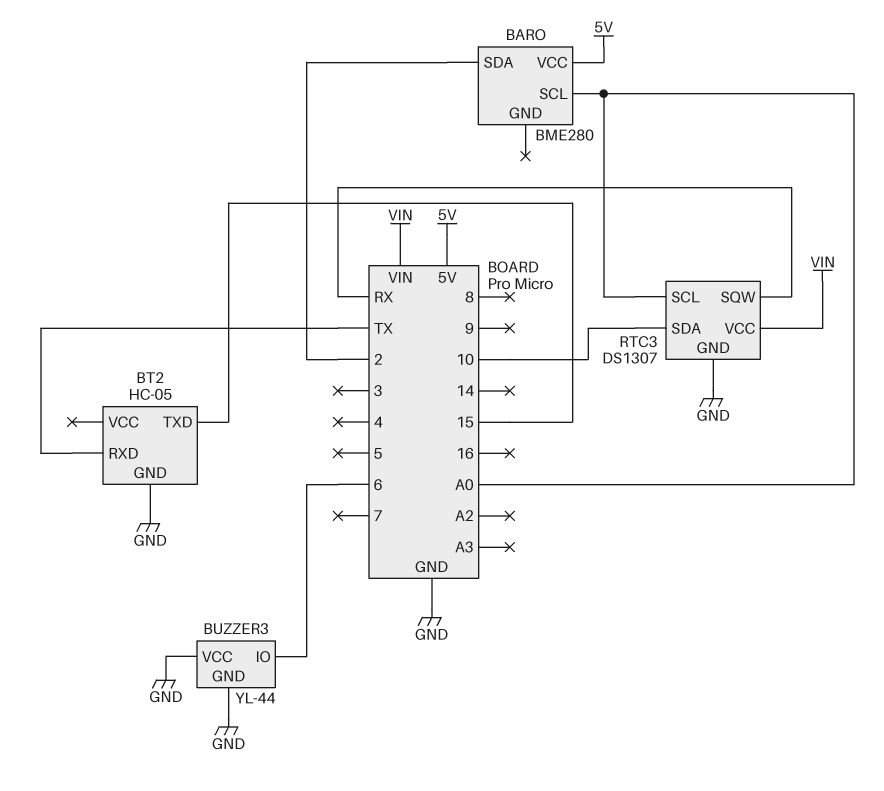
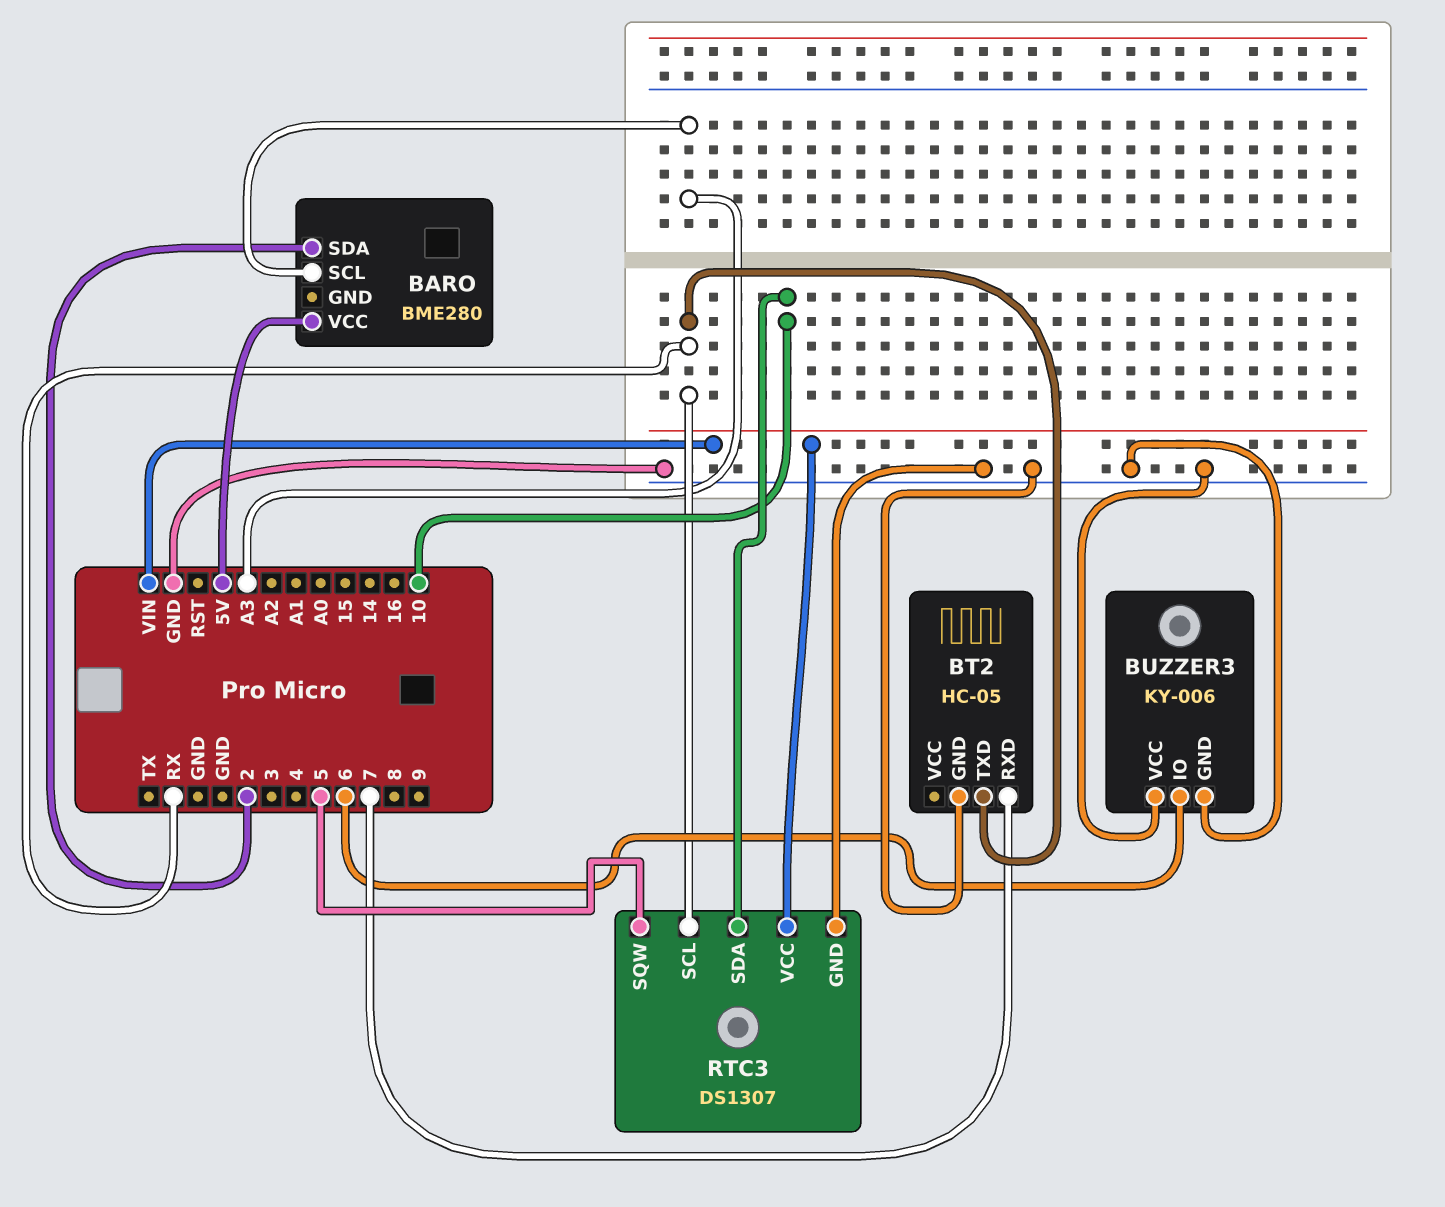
BARO pin SCL: A0 -> A3
BT2 pin RXD: TX -> 7
BT2 pin TXD: 15 -> RX
BUZZER3: YL-44 -> KY-006
RTC3 pin SCL: A0 -> RX
RTC3 pin SQW: RX -> 5

